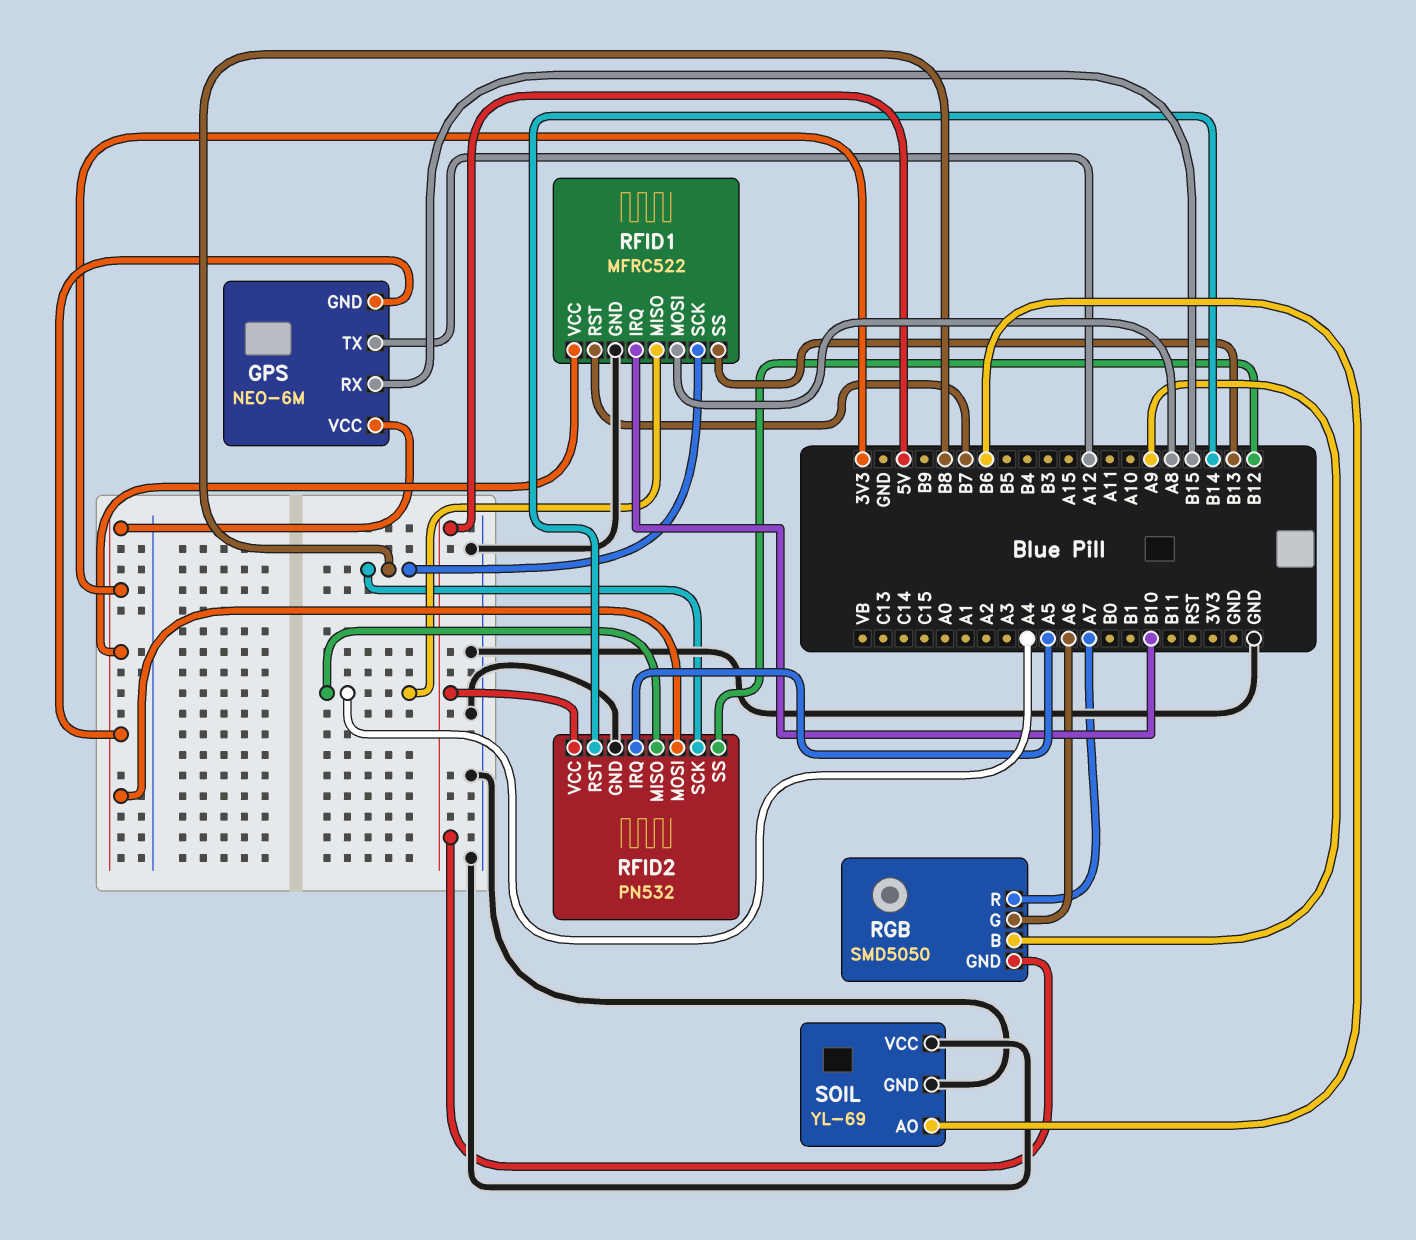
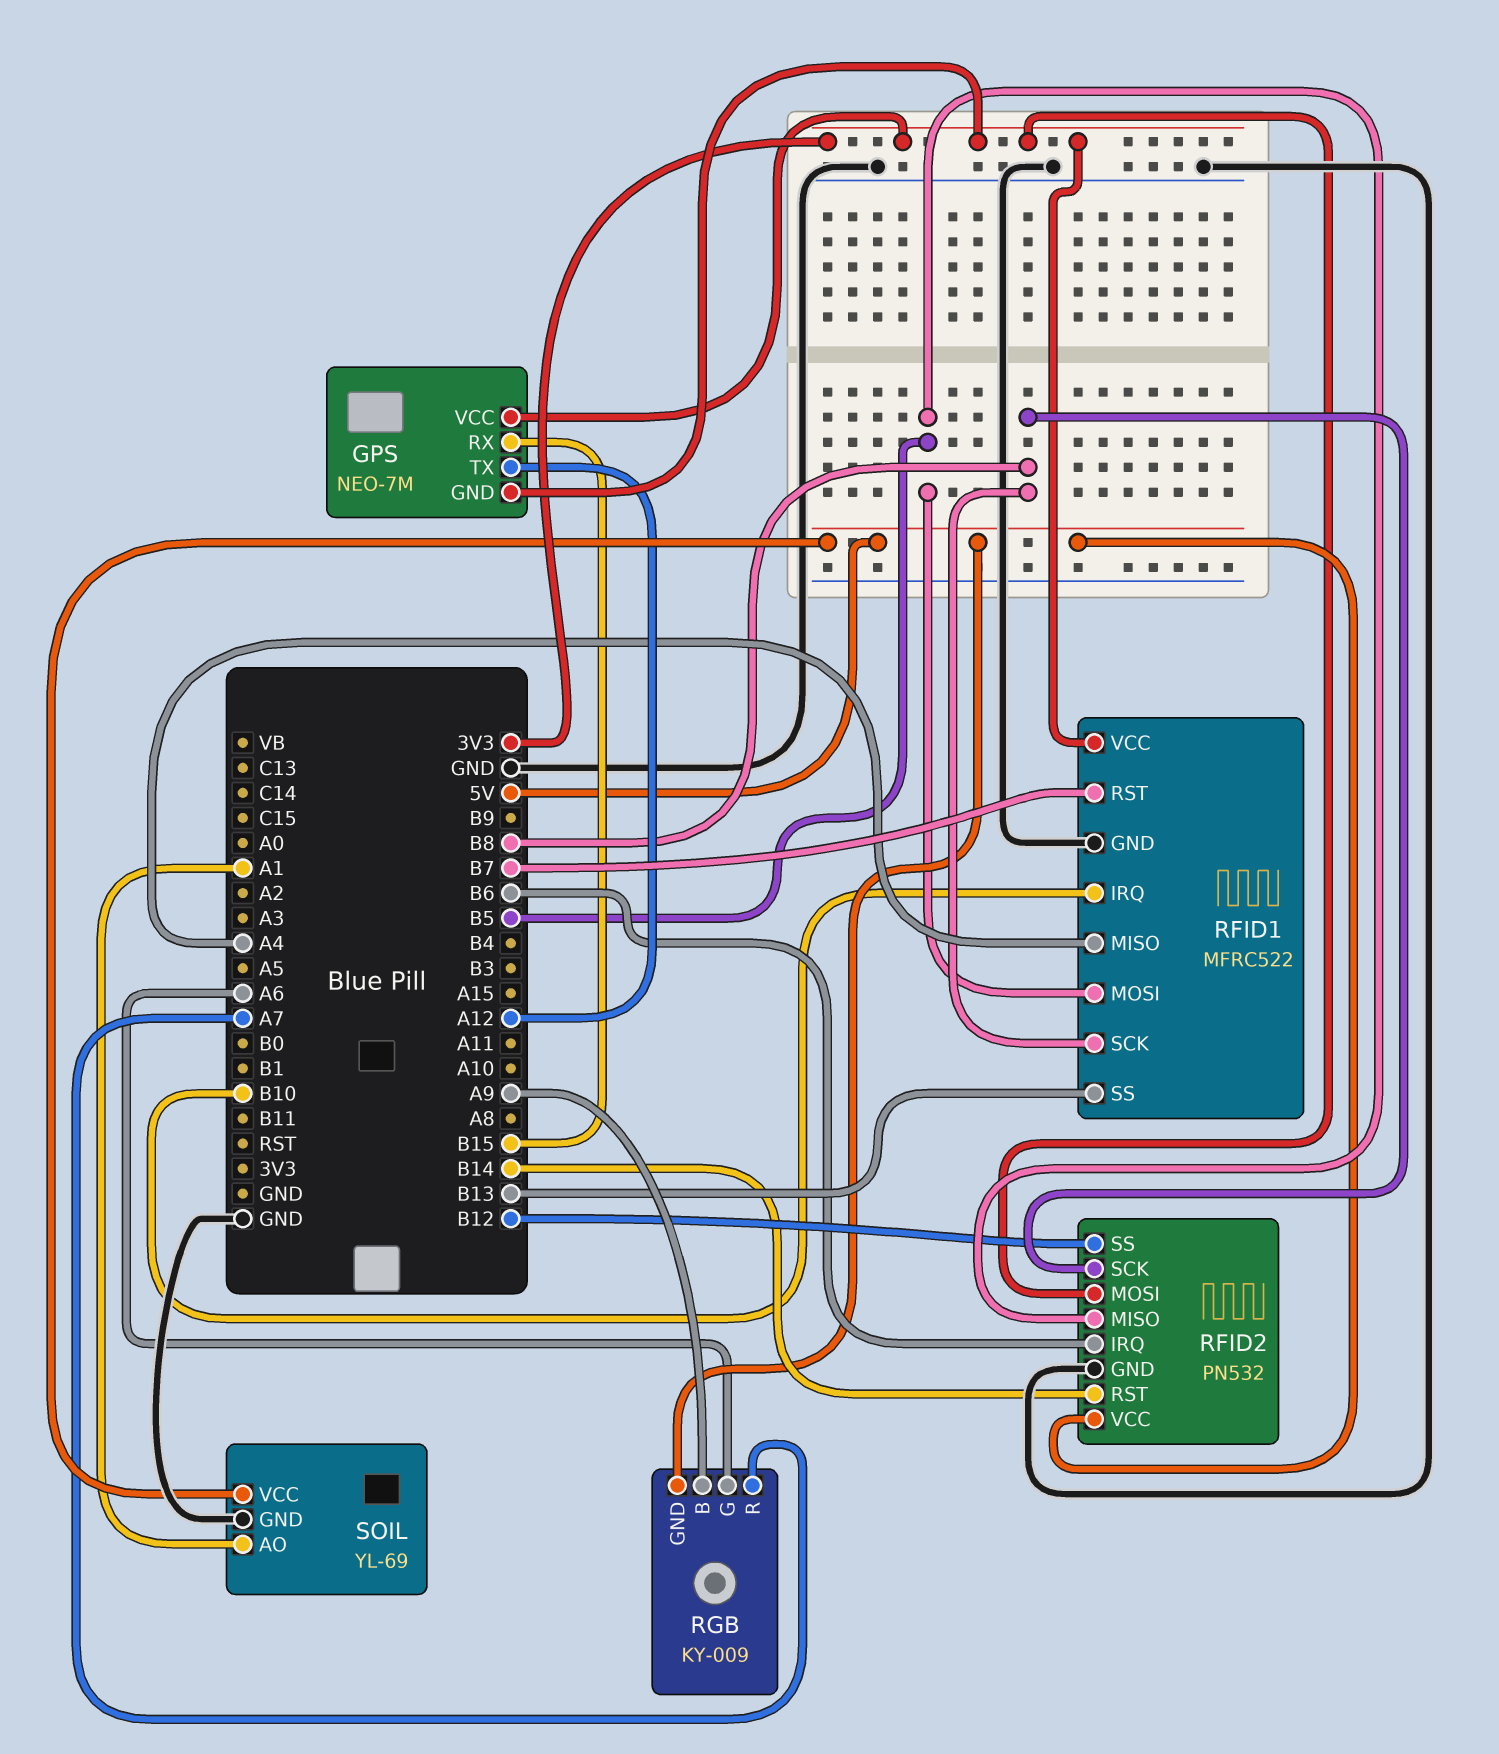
GPS: NEO-6M -> NEO-7M
RFID1 pin MOSI: A8 -> B5
RFID2 pin IRQ: A5 -> B6
RFID2 pin MISO: A4 -> B5
RGB: SMD5050 -> KY-009
SOIL pin AO: B6 -> A1
SOIL pin VCC: GND -> 5V

